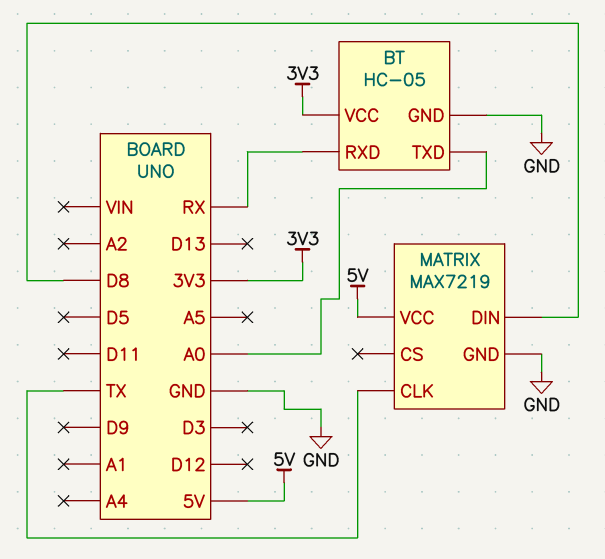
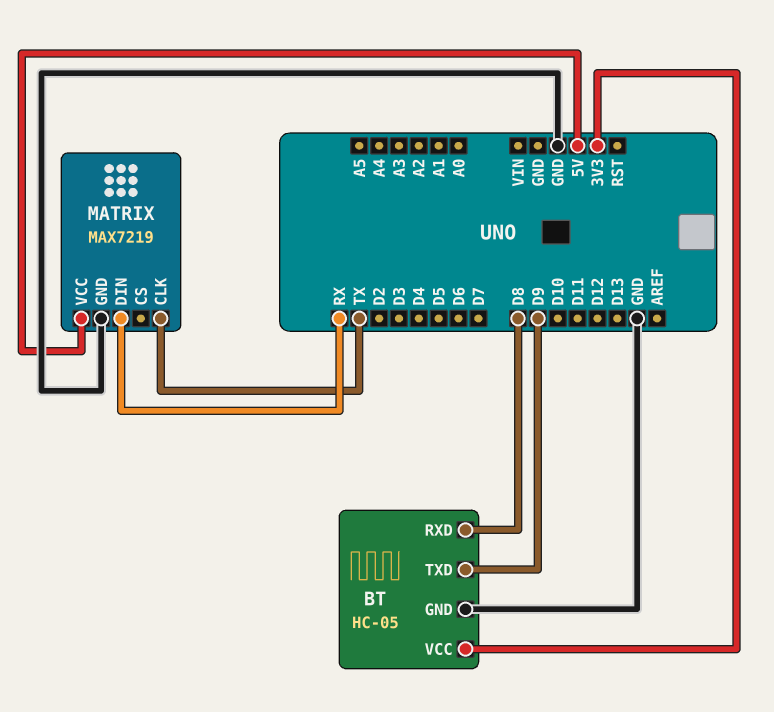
BT pin RXD: RX -> D8
BT pin TXD: A0 -> D9
MATRIX pin DIN: D8 -> RX

